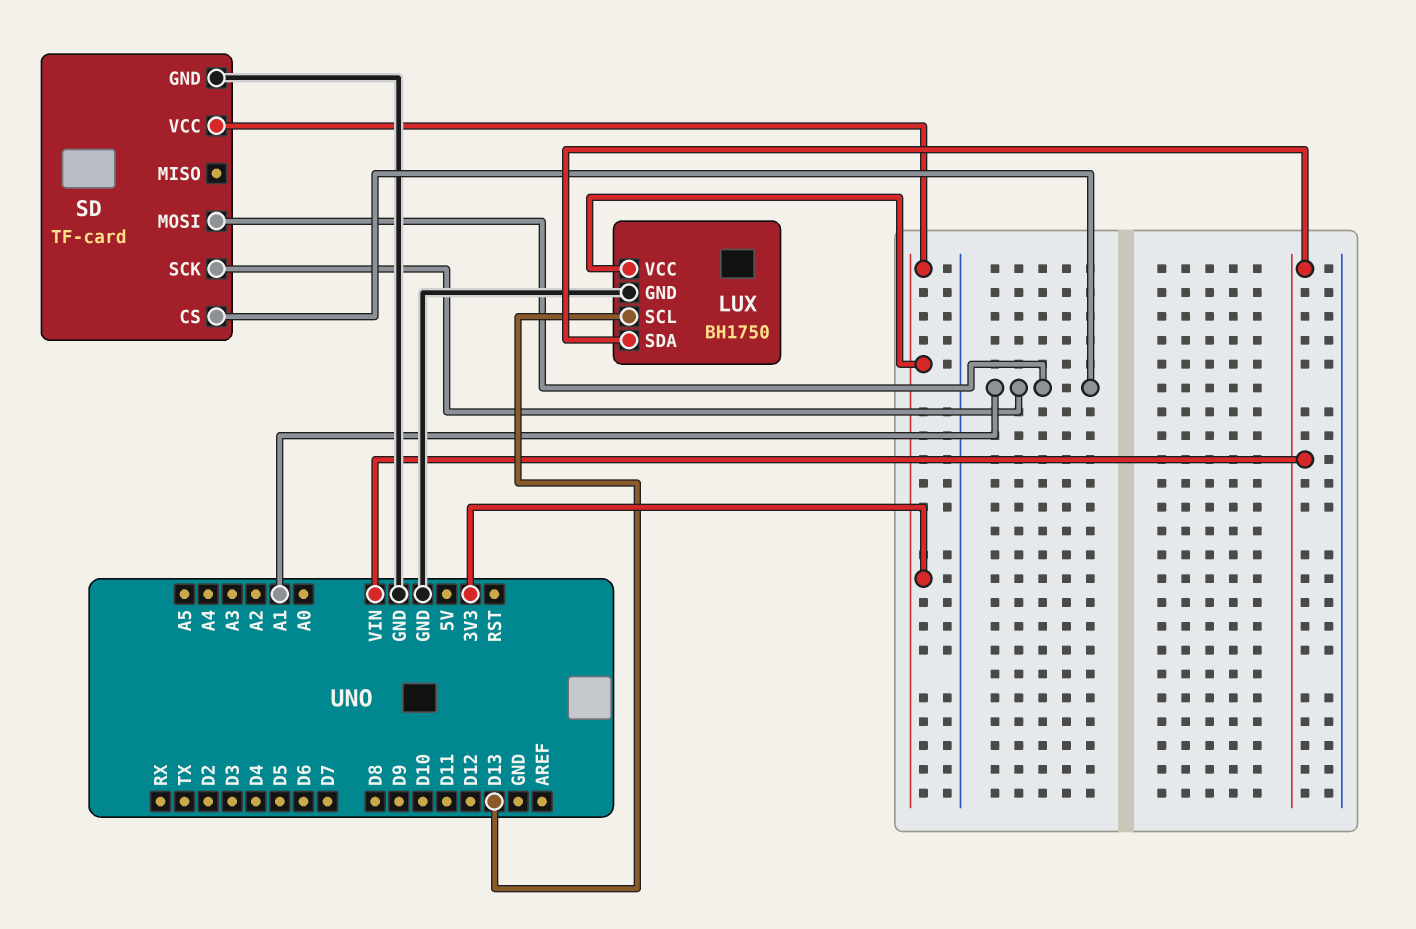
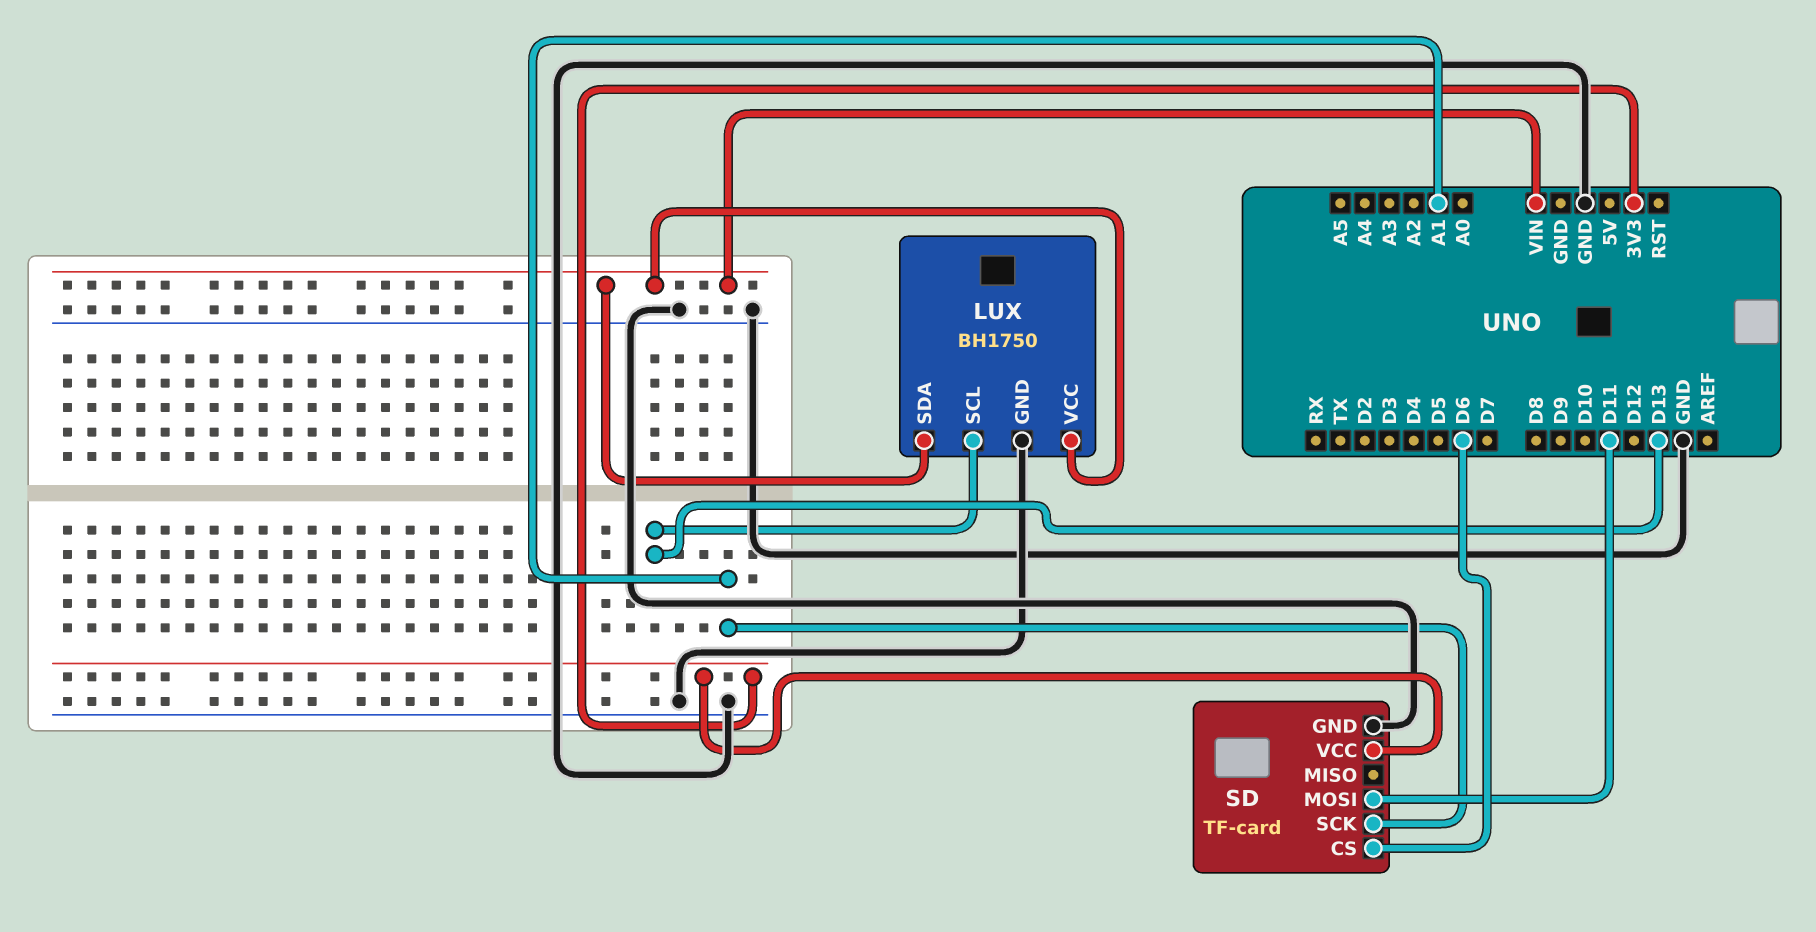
LUX pin VCC: 3V3 -> VIN
SD pin CS: A1 -> D6
SD pin MOSI: A1 -> D11

